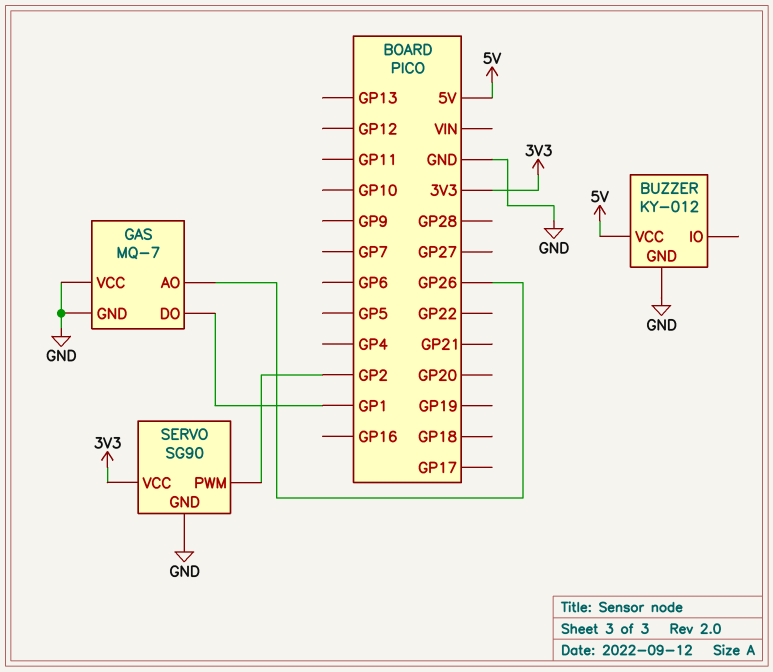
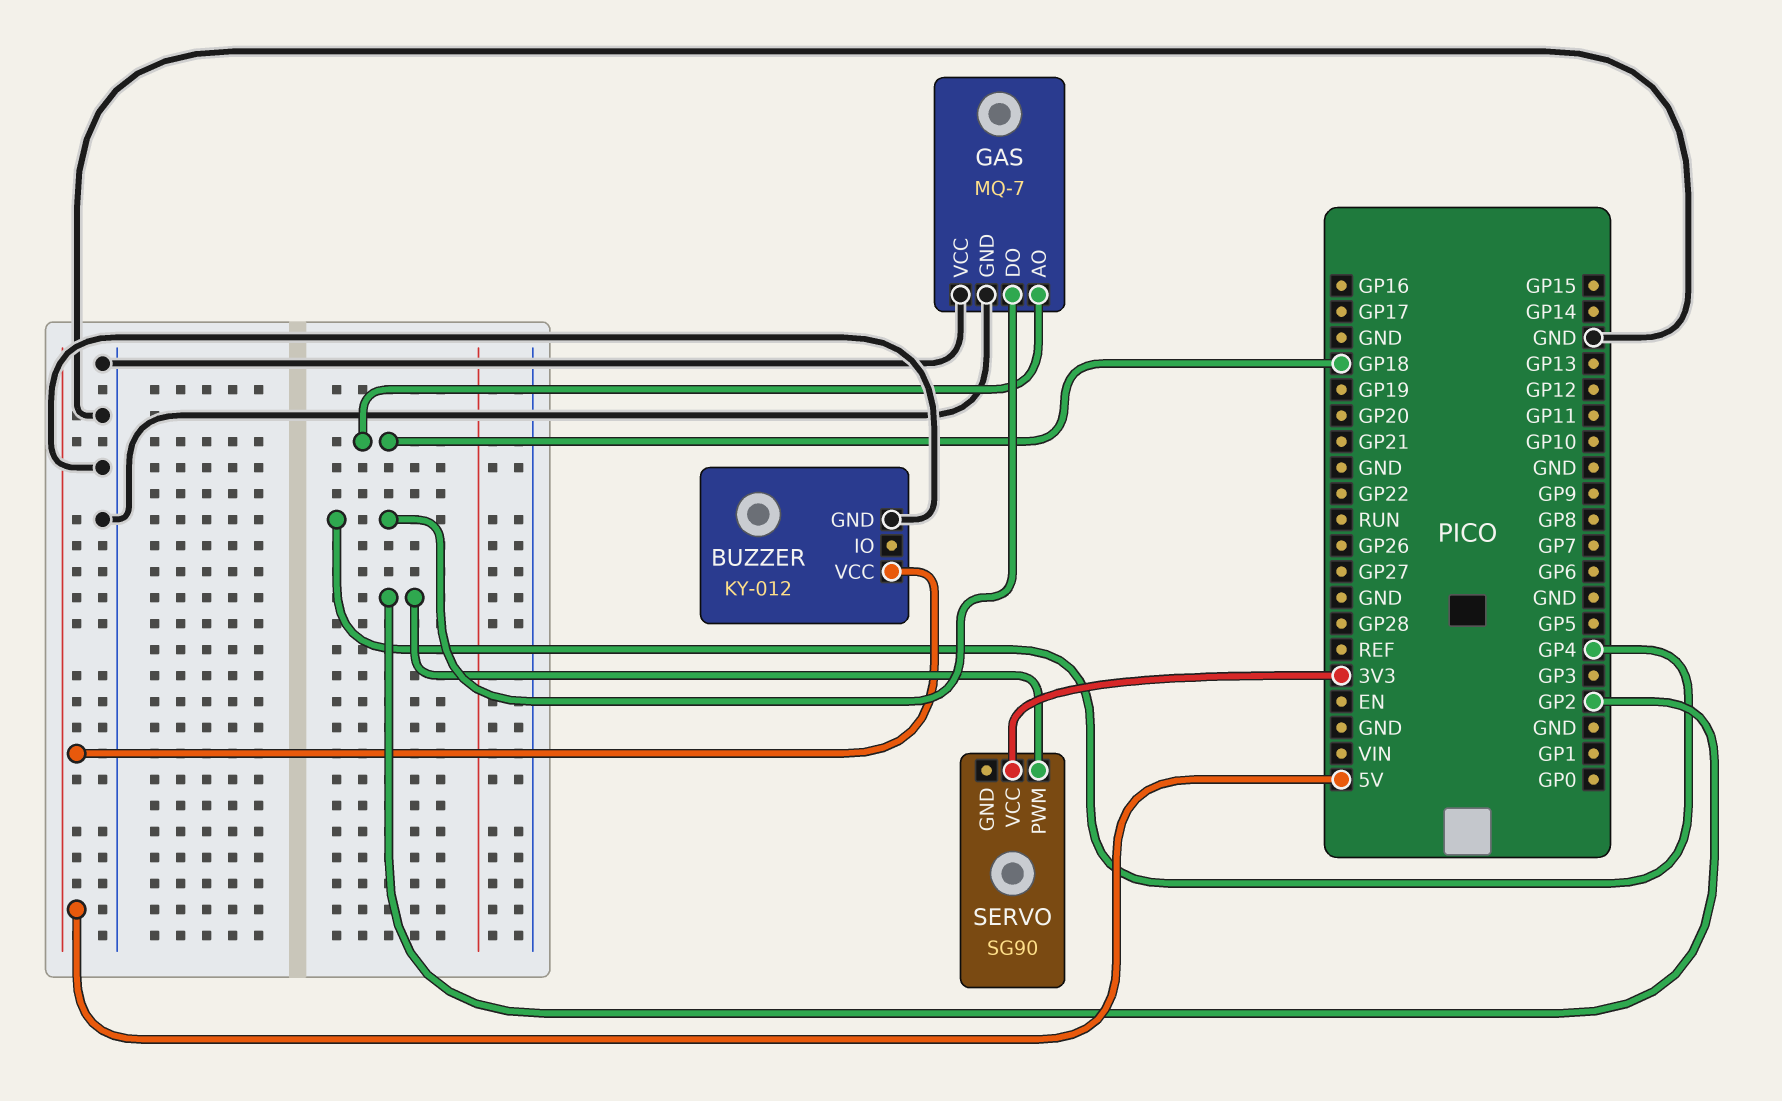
GAS pin AO: GP26 -> GP18
GAS pin DO: GP1 -> GP4
SERVO pin GND: GND -> none

